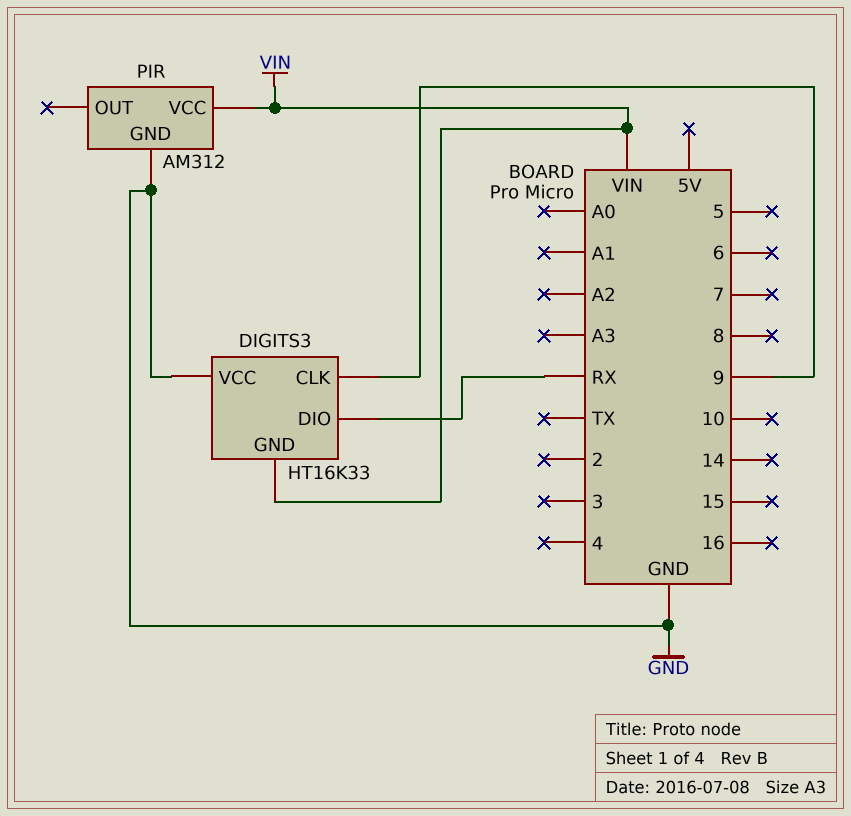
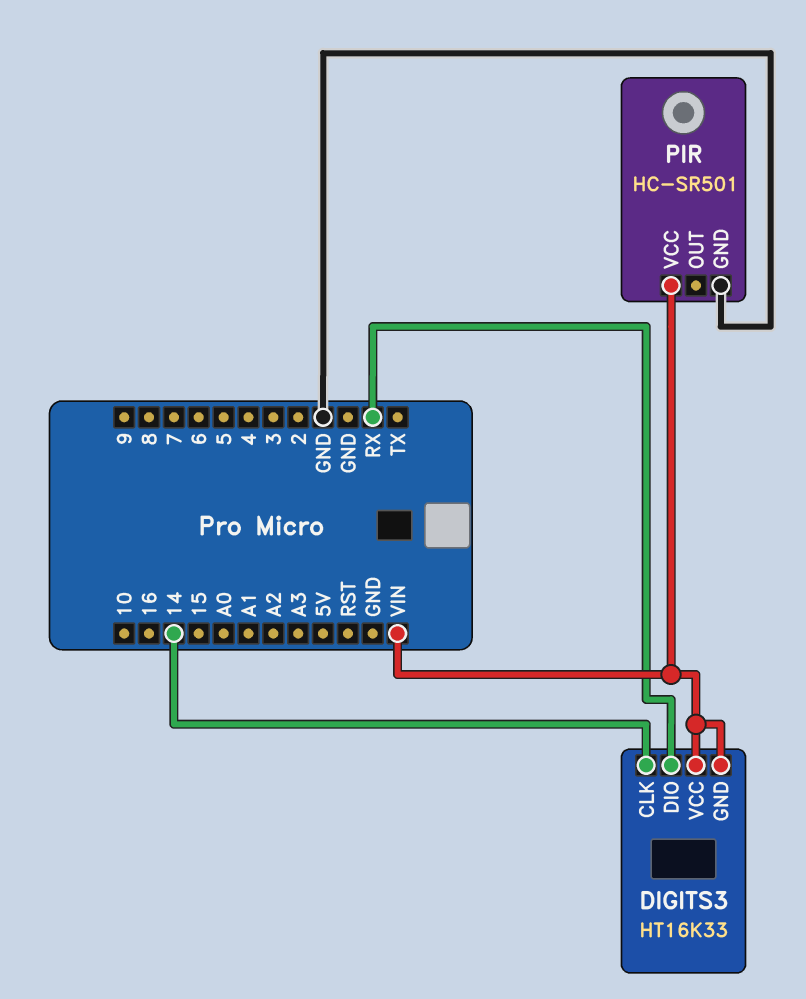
DIGITS3 pin CLK: 9 -> 14
DIGITS3 pin VCC: GND -> VIN
PIR: AM312 -> HC-SR501

